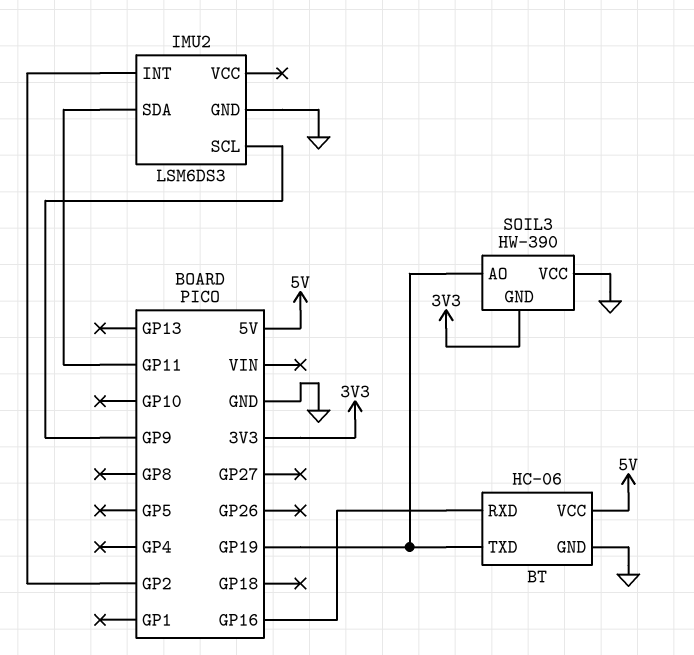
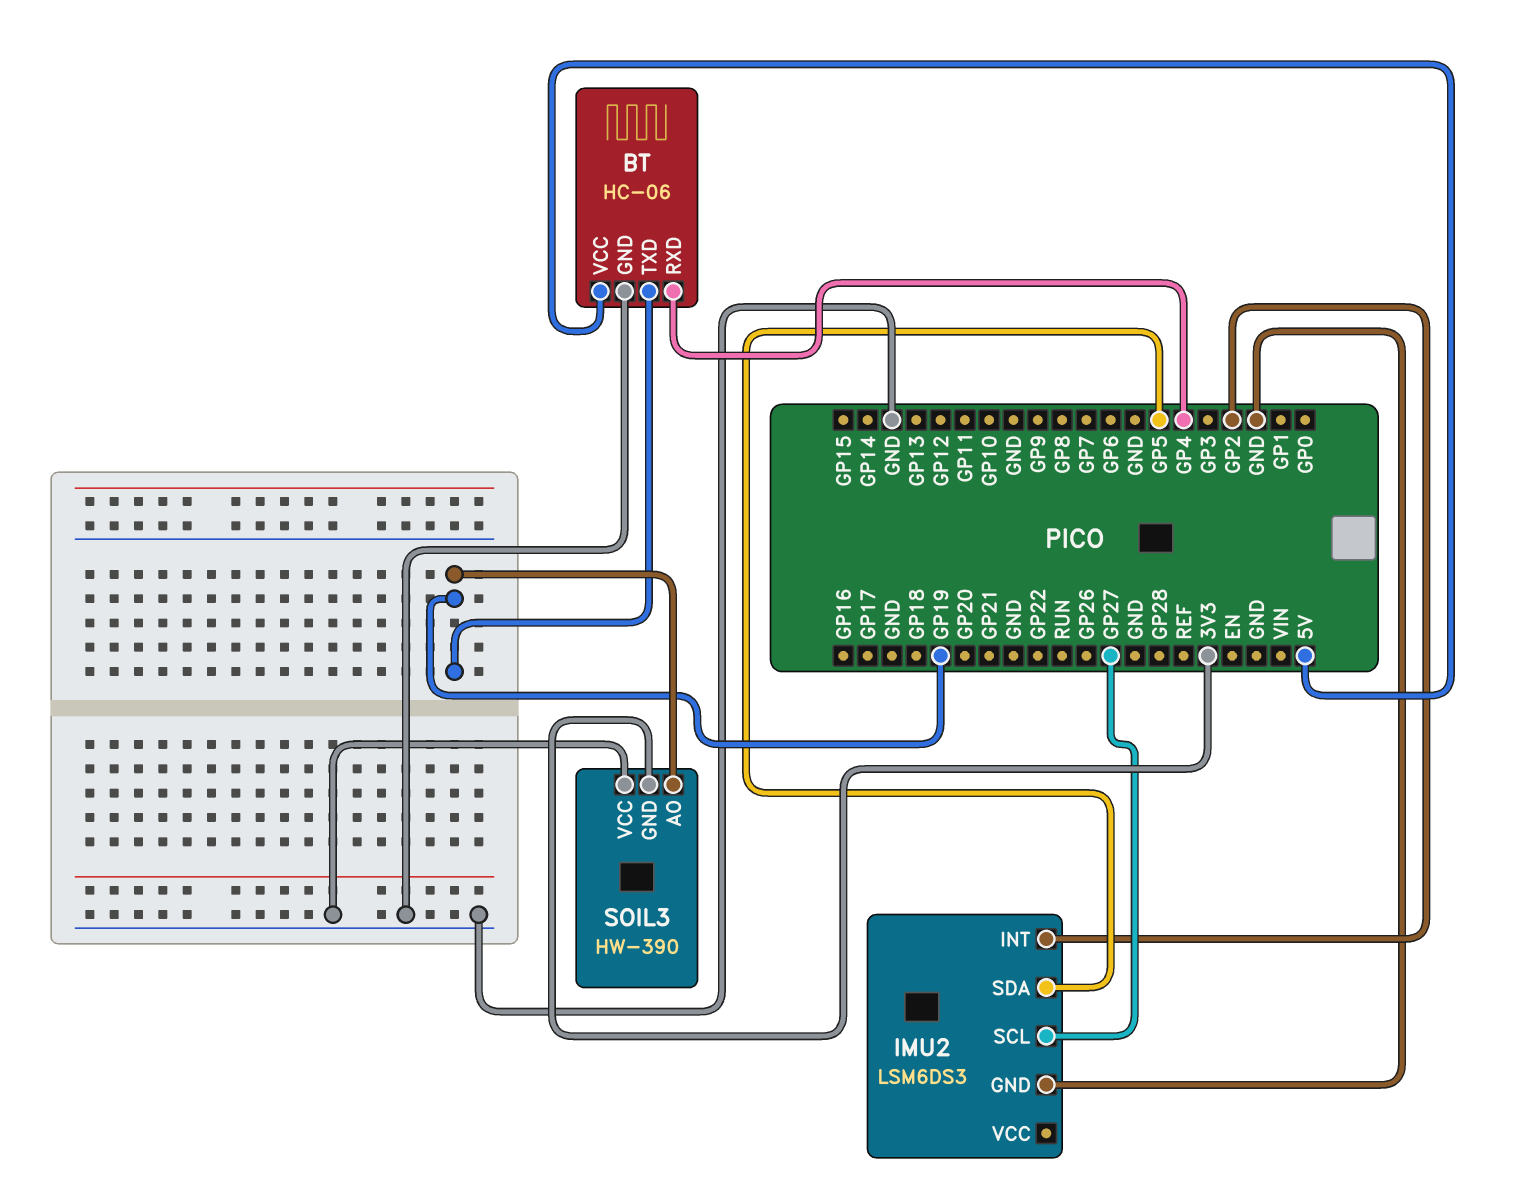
BT pin RXD: GP16 -> GP4
IMU2 pin SCL: GP9 -> GP27
IMU2 pin SDA: GP11 -> GP5

